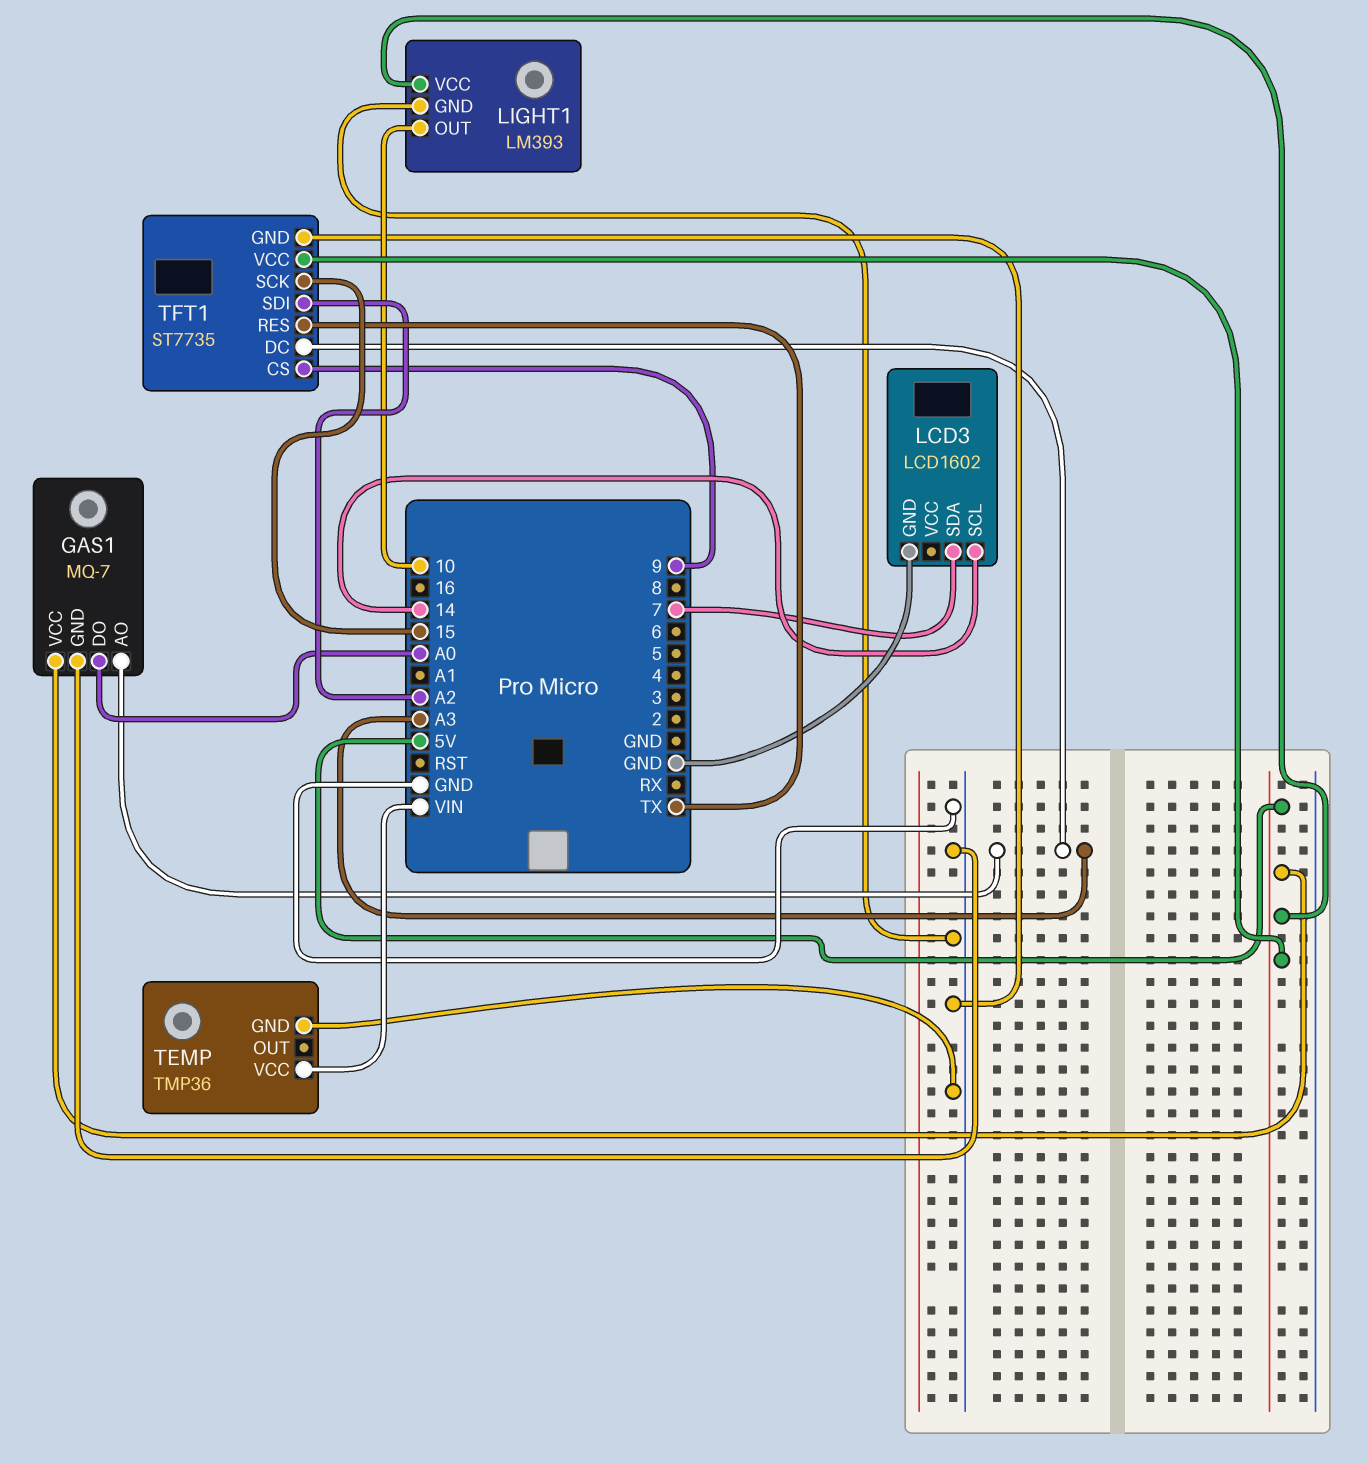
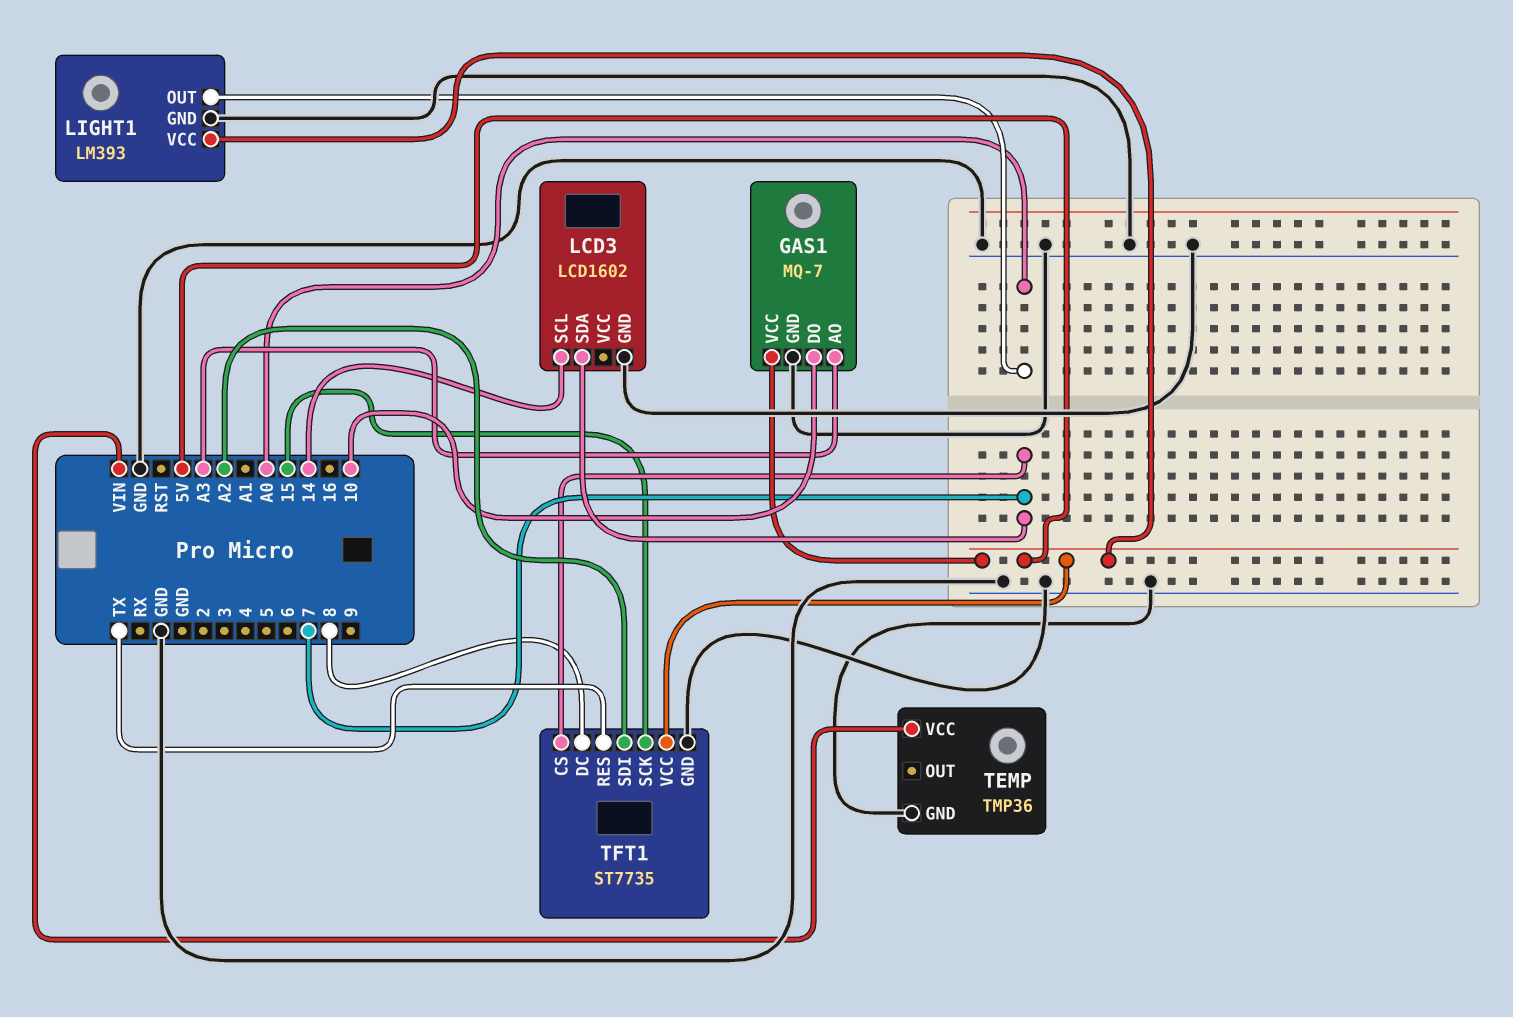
GAS1 pin DO: A0 -> 10
LIGHT1 pin OUT: 10 -> A0
TFT1 pin CS: 9 -> 7
TFT1 pin DC: A3 -> 8

